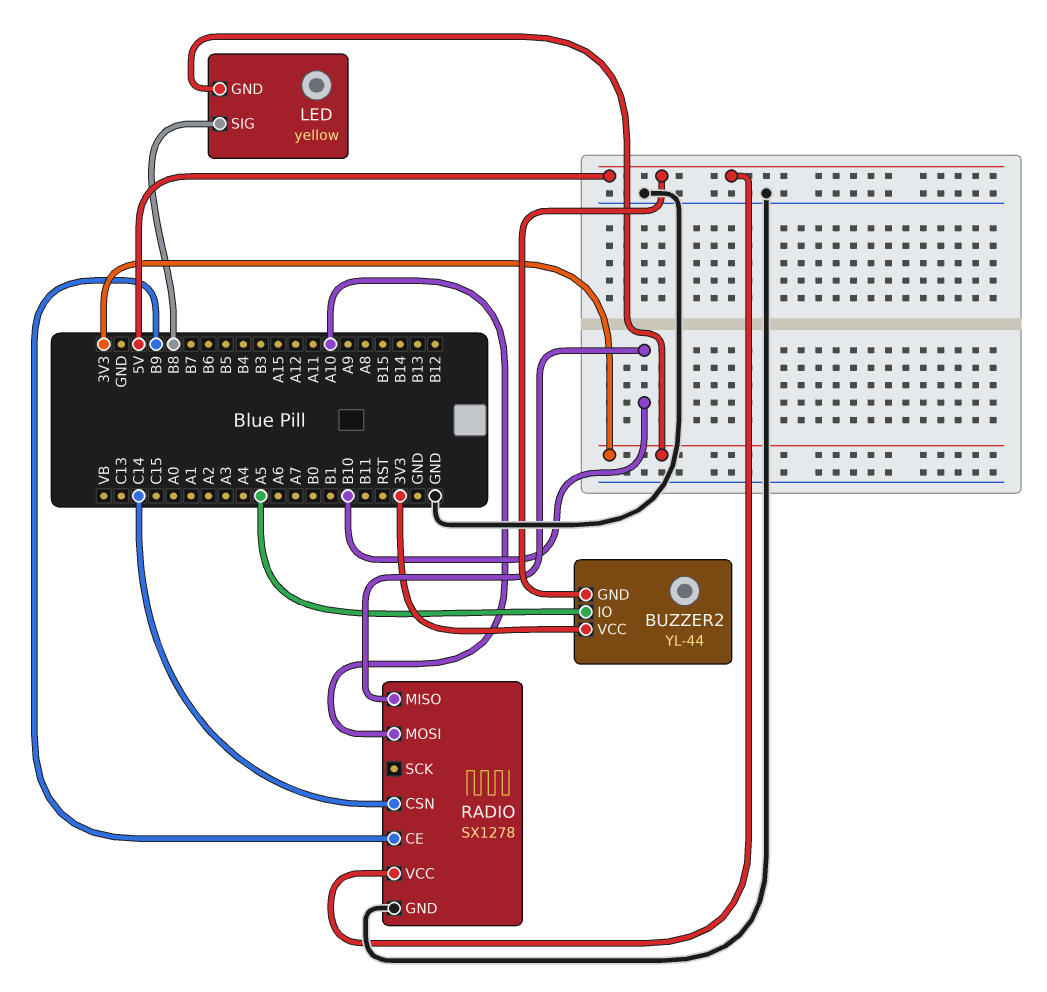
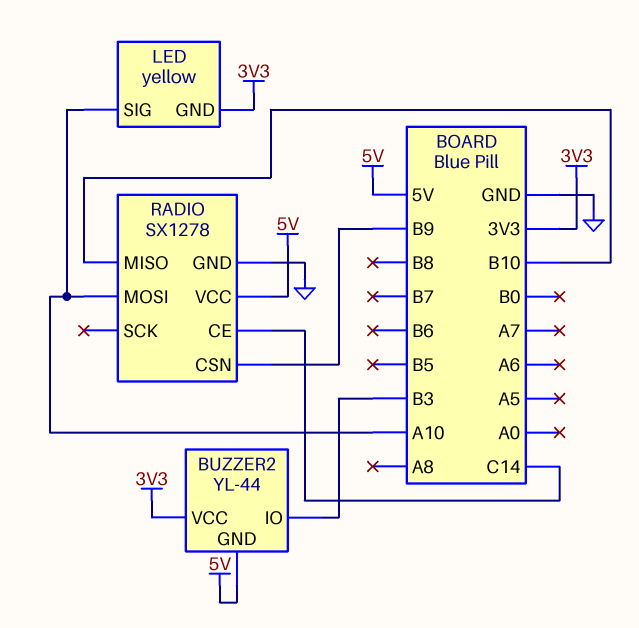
BUZZER2 pin IO: A5 -> B3
LED pin SIG: B8 -> A10
RADIO pin CE: B9 -> C14
RADIO pin CSN: C14 -> B9

